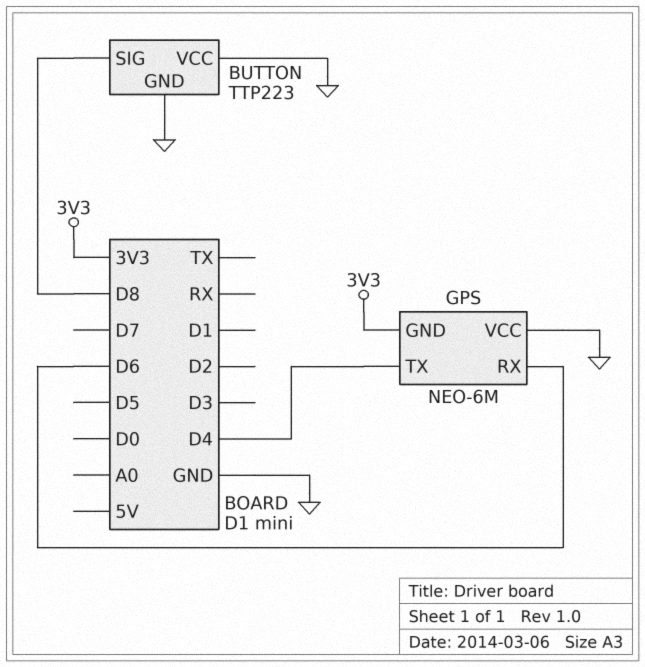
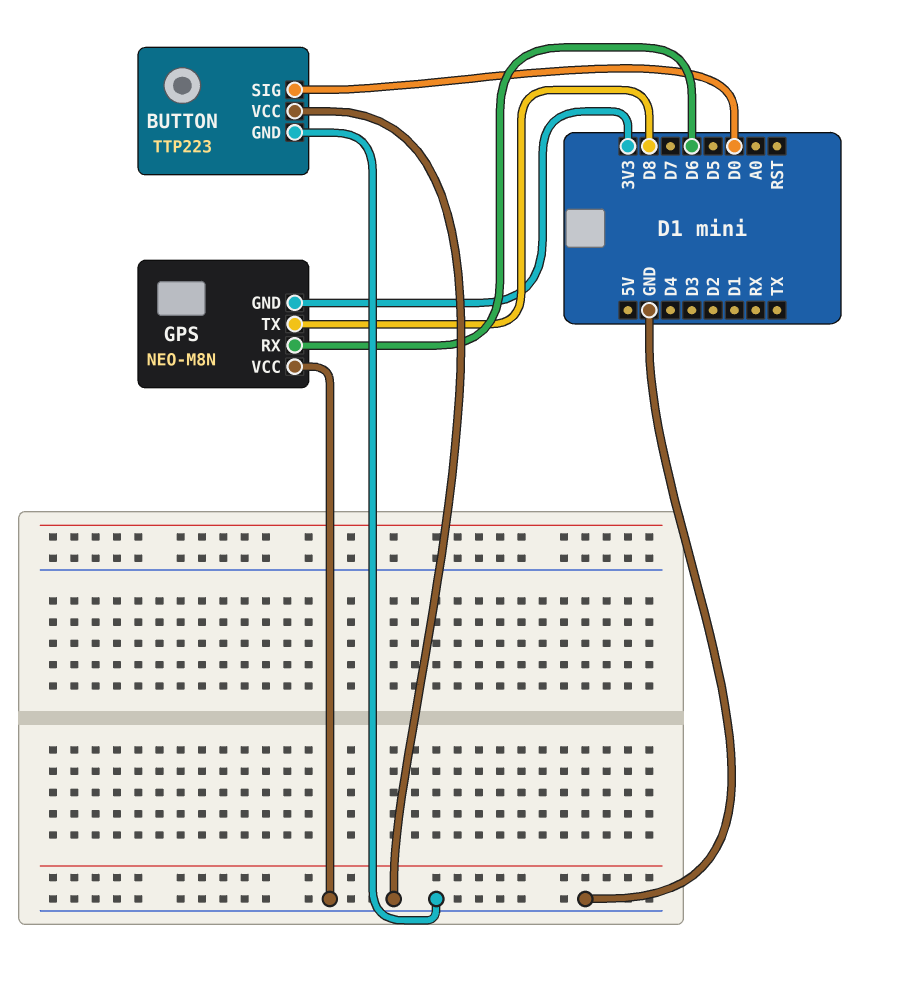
BUTTON pin SIG: D8 -> D0
GPS: NEO-6M -> NEO-M8N
GPS pin TX: D4 -> D8

